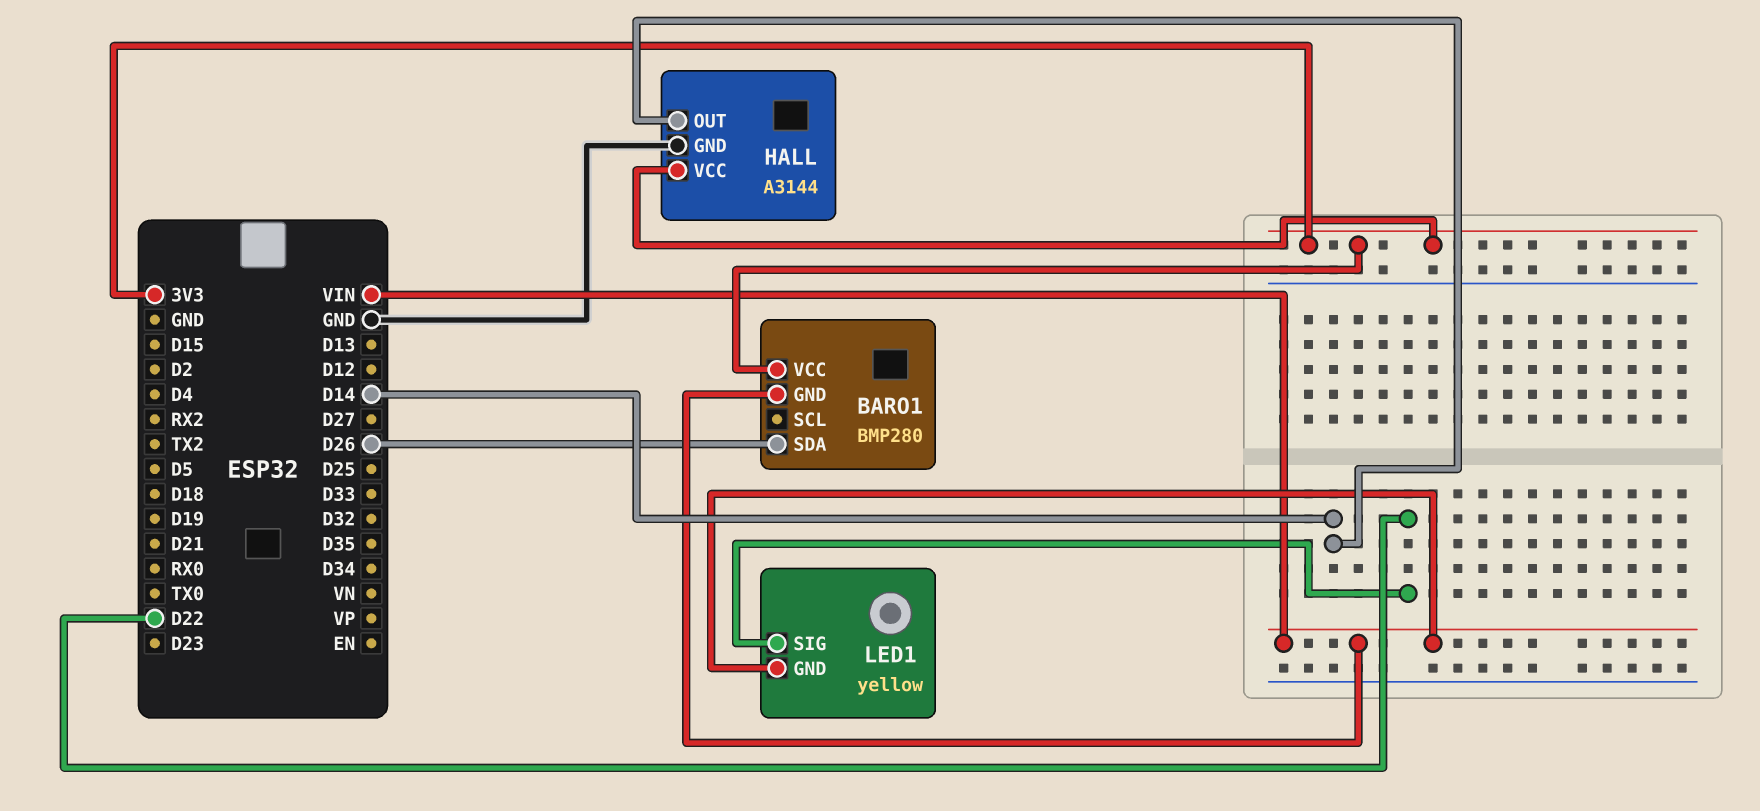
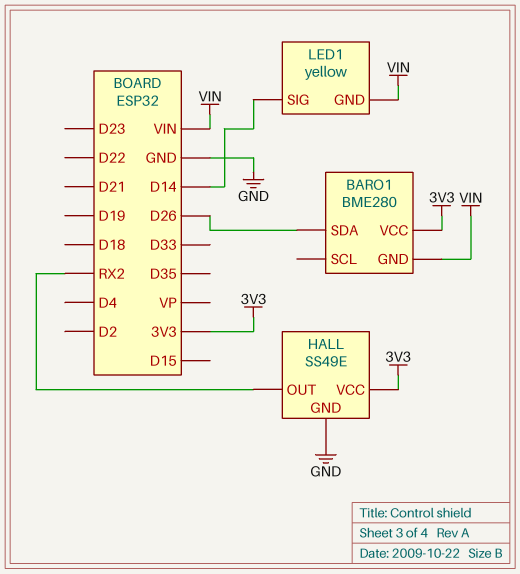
BARO1: BMP280 -> BME280
HALL: A3144 -> SS49E
HALL pin OUT: D14 -> RX2
LED1 pin SIG: D22 -> D14

